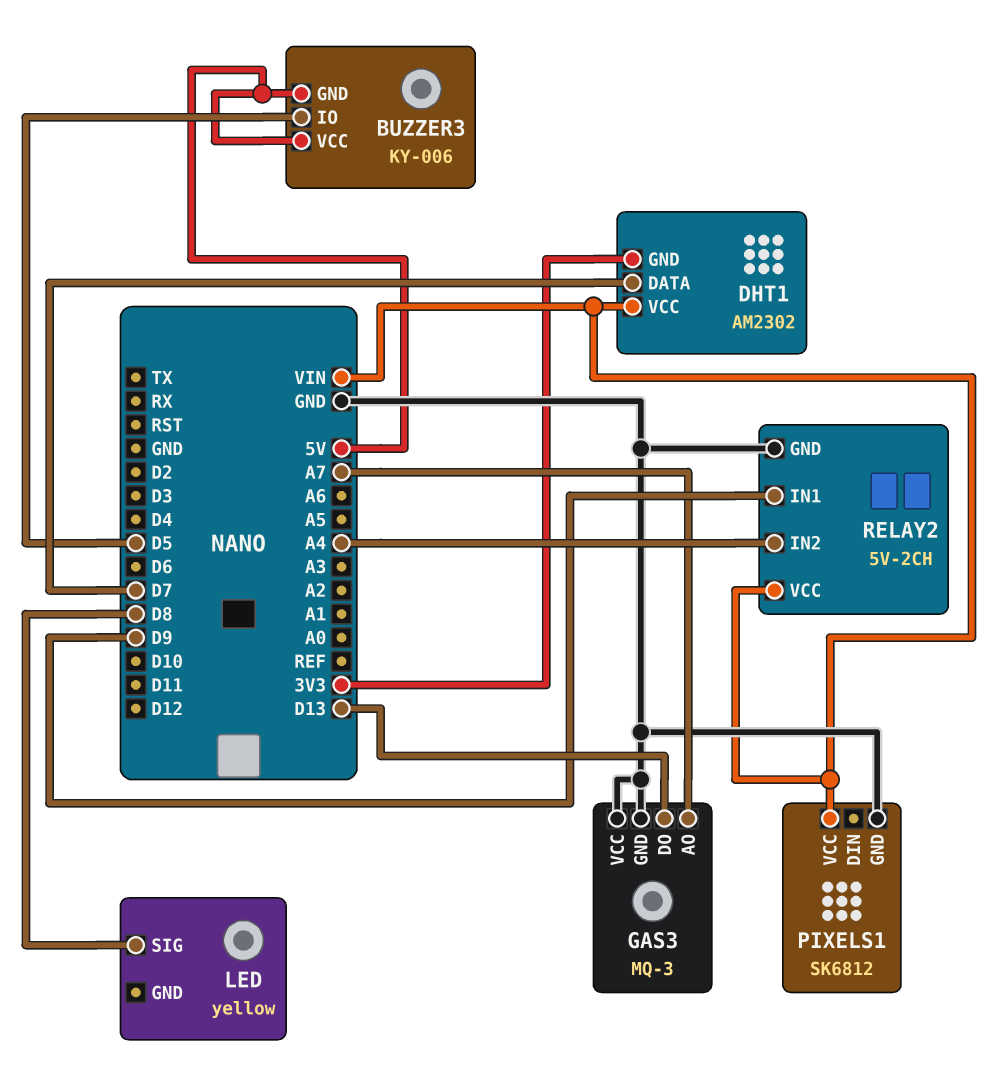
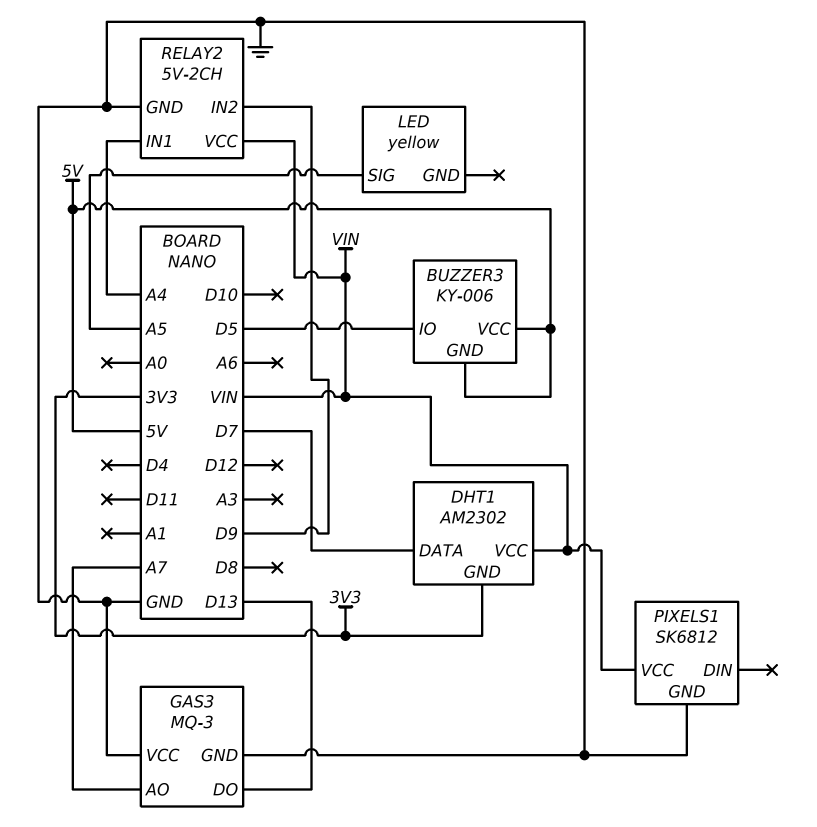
LED pin SIG: D8 -> A5
RELAY2 pin IN1: D9 -> A4
RELAY2 pin IN2: A4 -> D9

